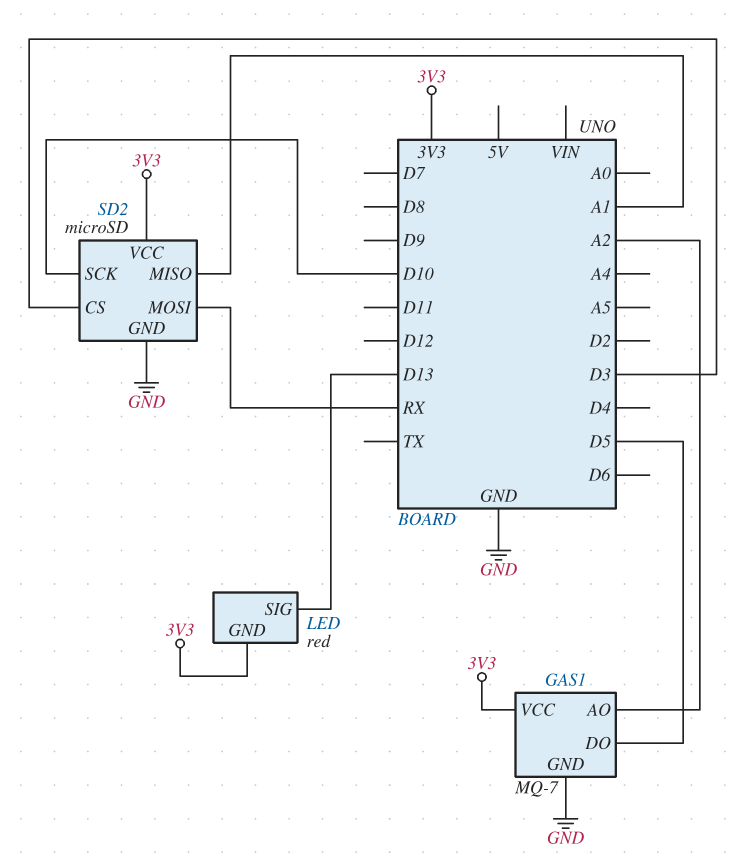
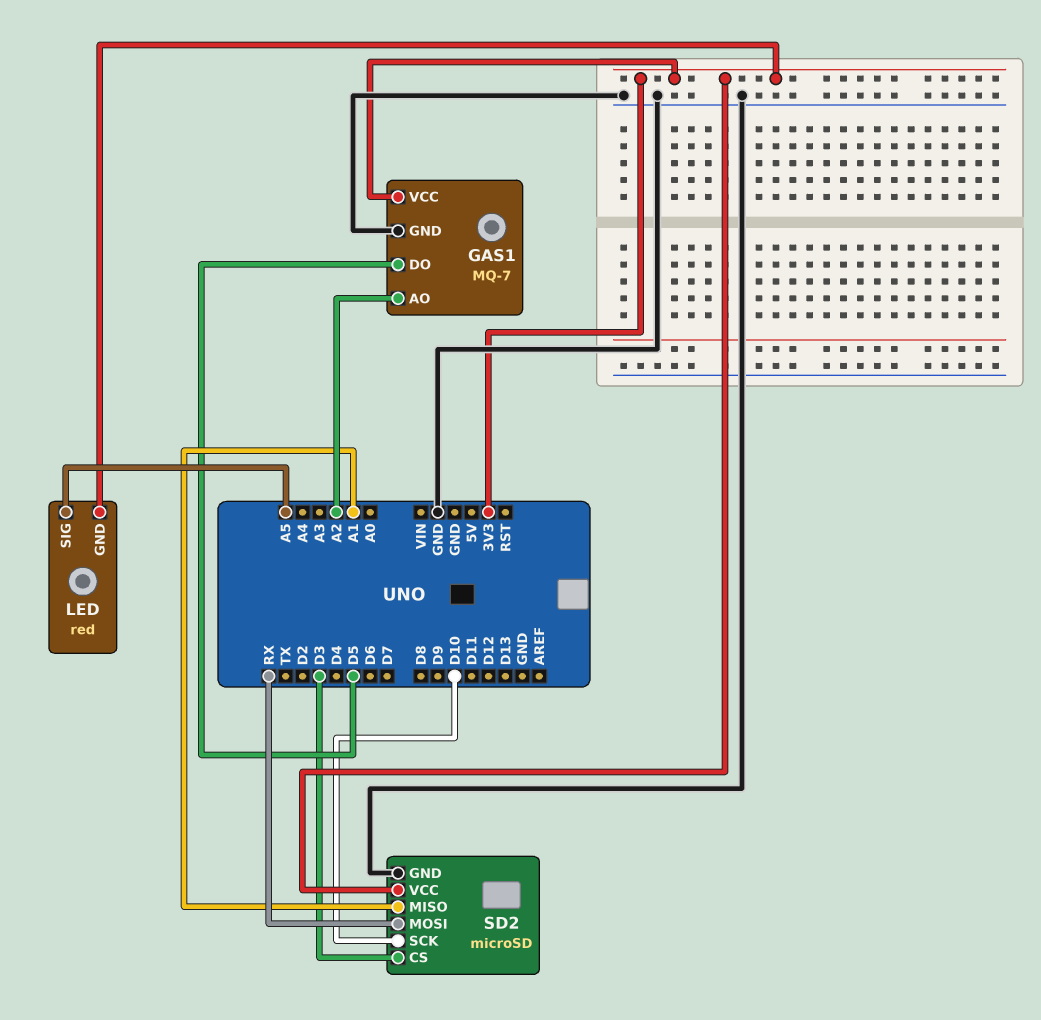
LED pin SIG: D13 -> A5

